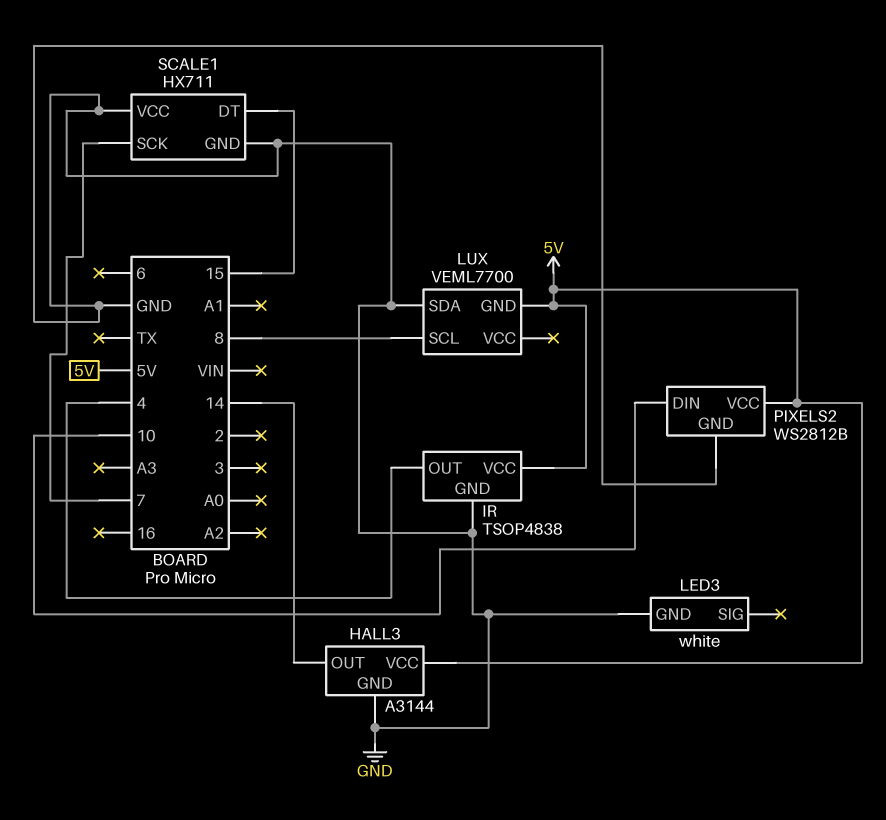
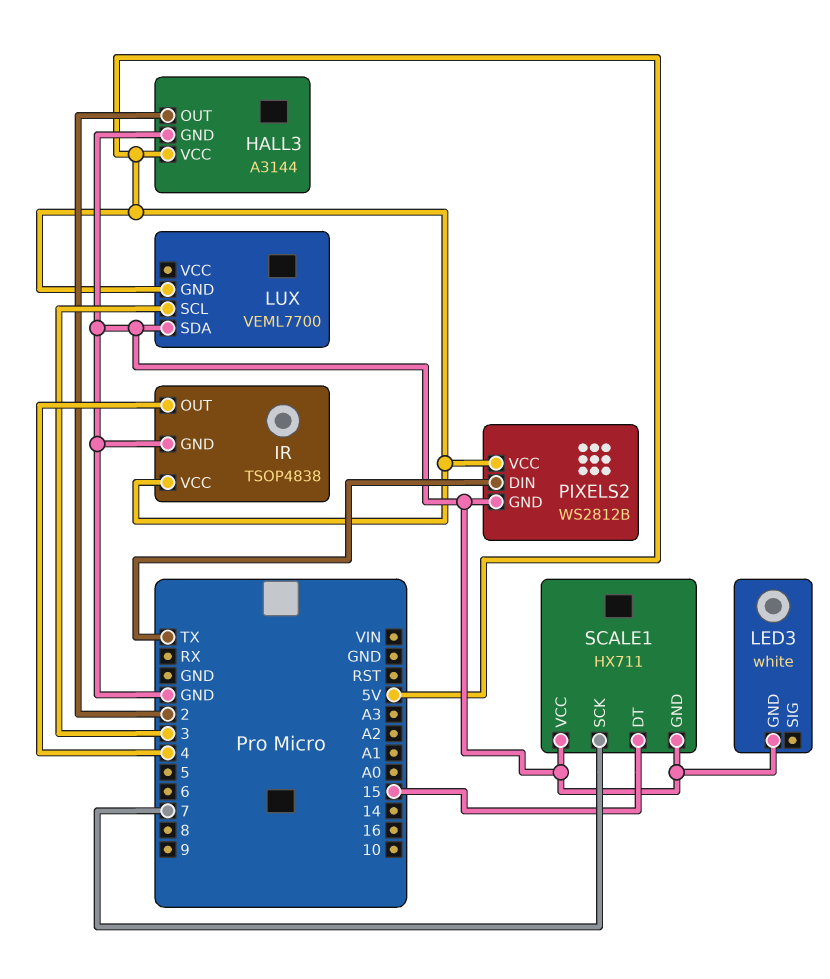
HALL3 pin OUT: 14 -> 2
LUX pin SCL: 8 -> 3
PIXELS2 pin DIN: 10 -> TX

